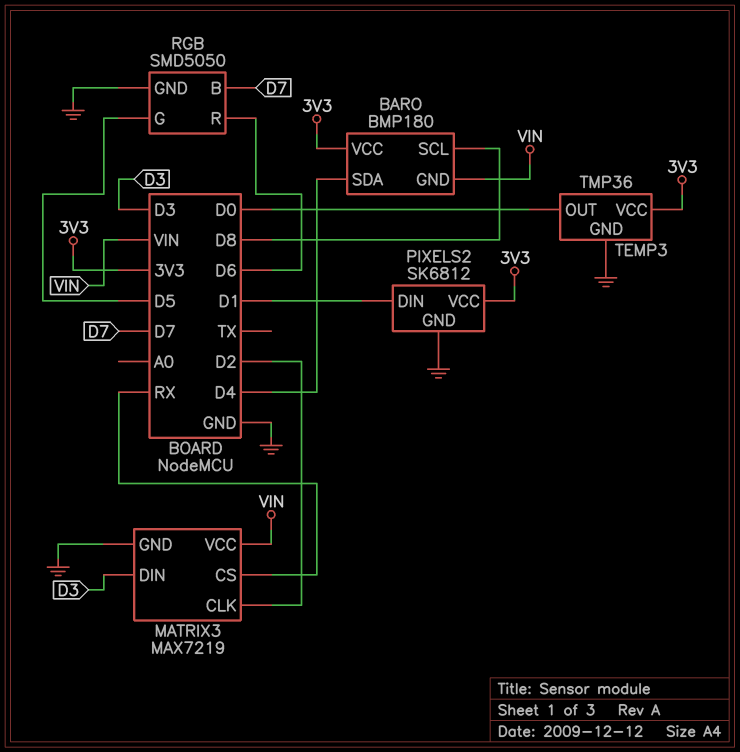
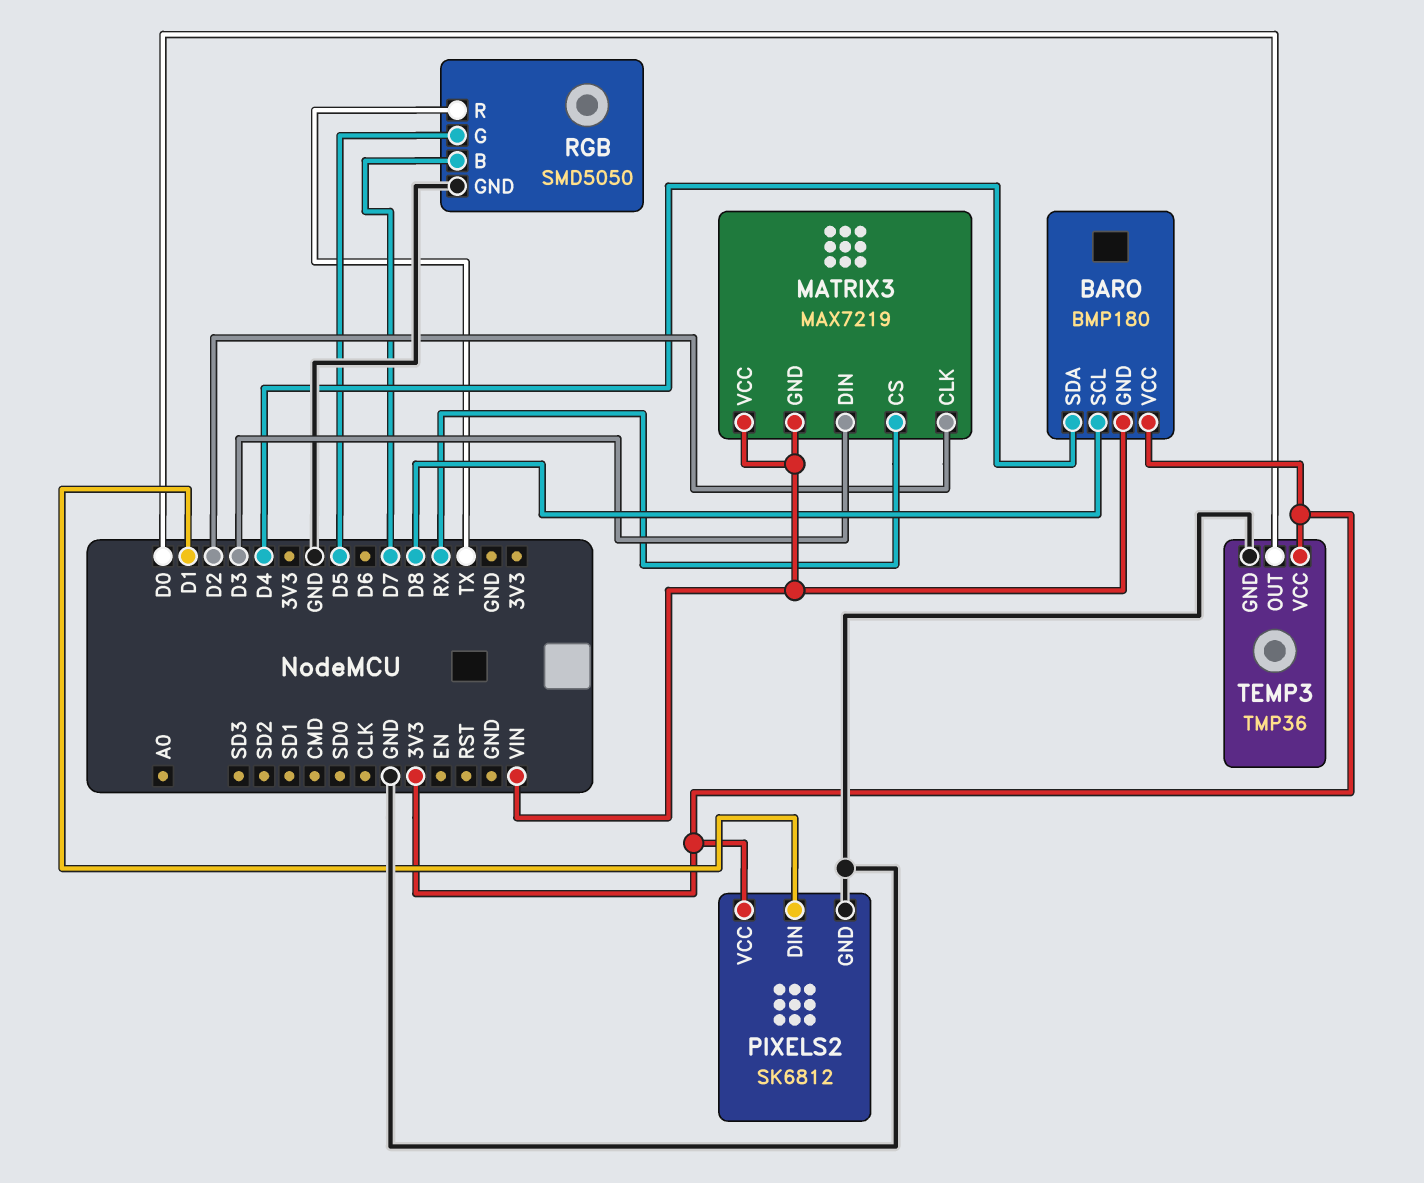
MATRIX3 pin GND: GND -> VIN
RGB pin R: D6 -> TX

